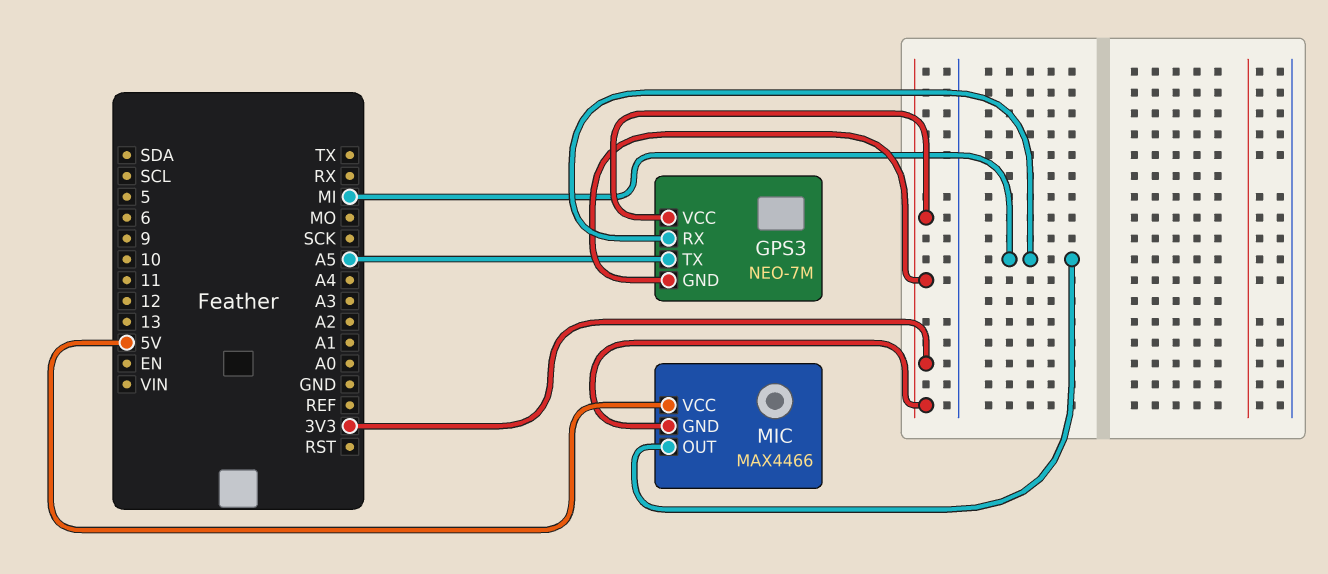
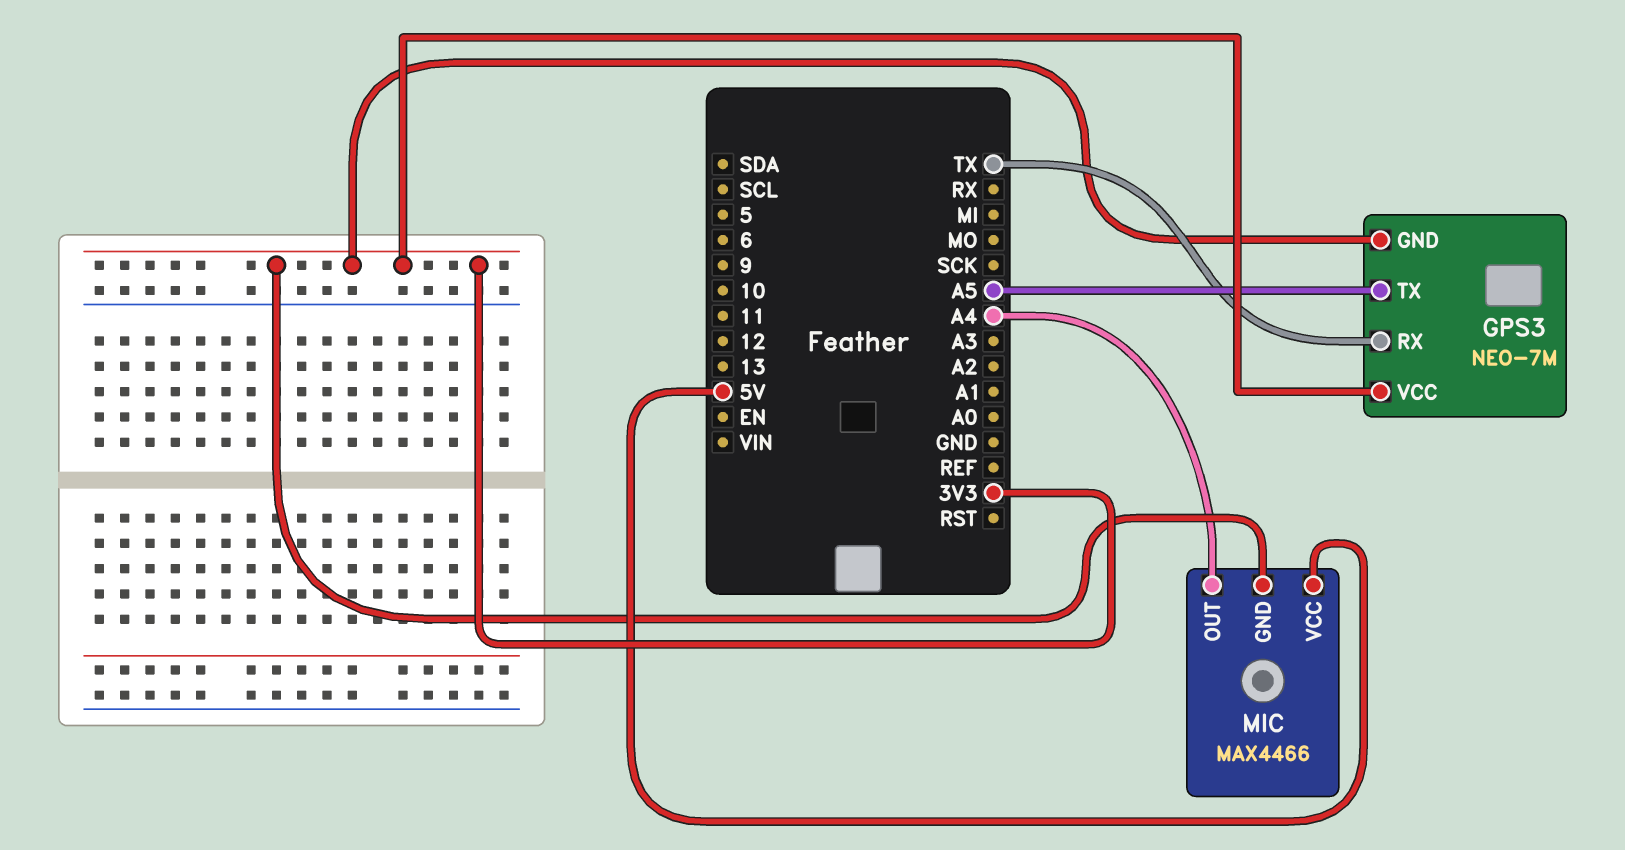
GPS3 pin RX: MI -> TX
MIC pin OUT: MI -> A4

